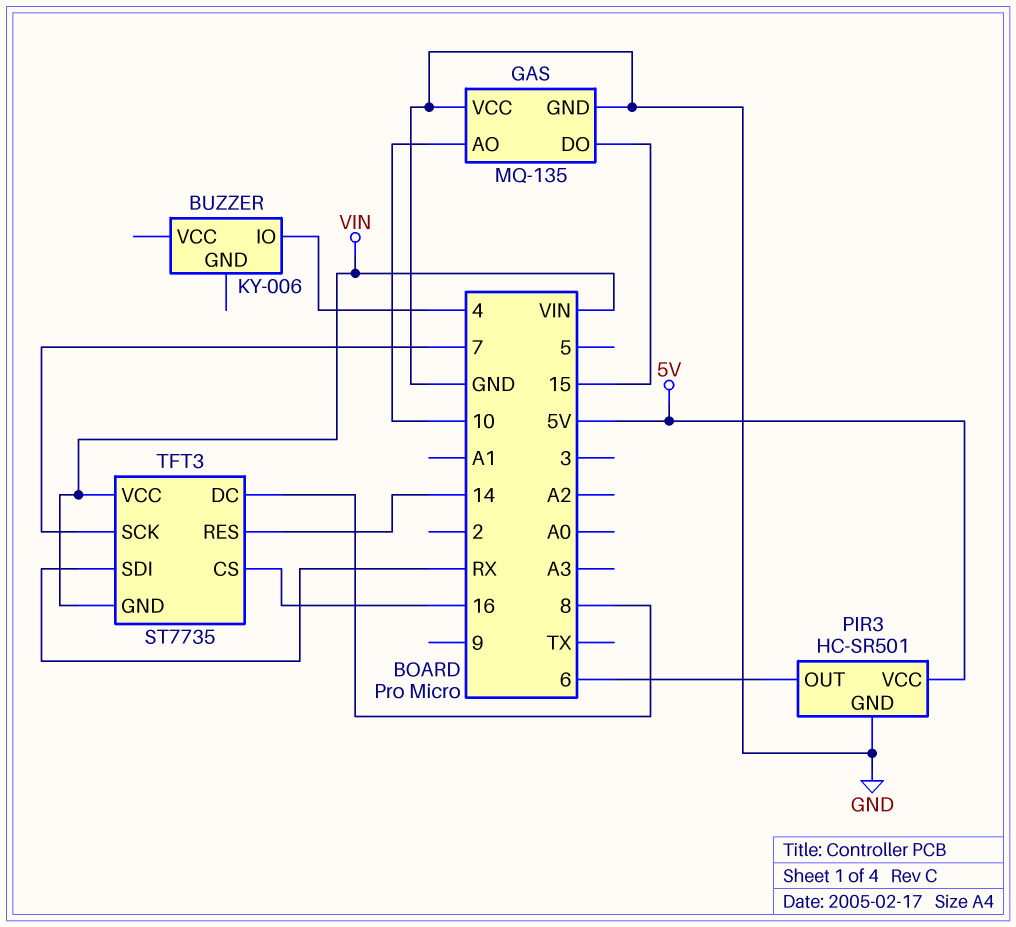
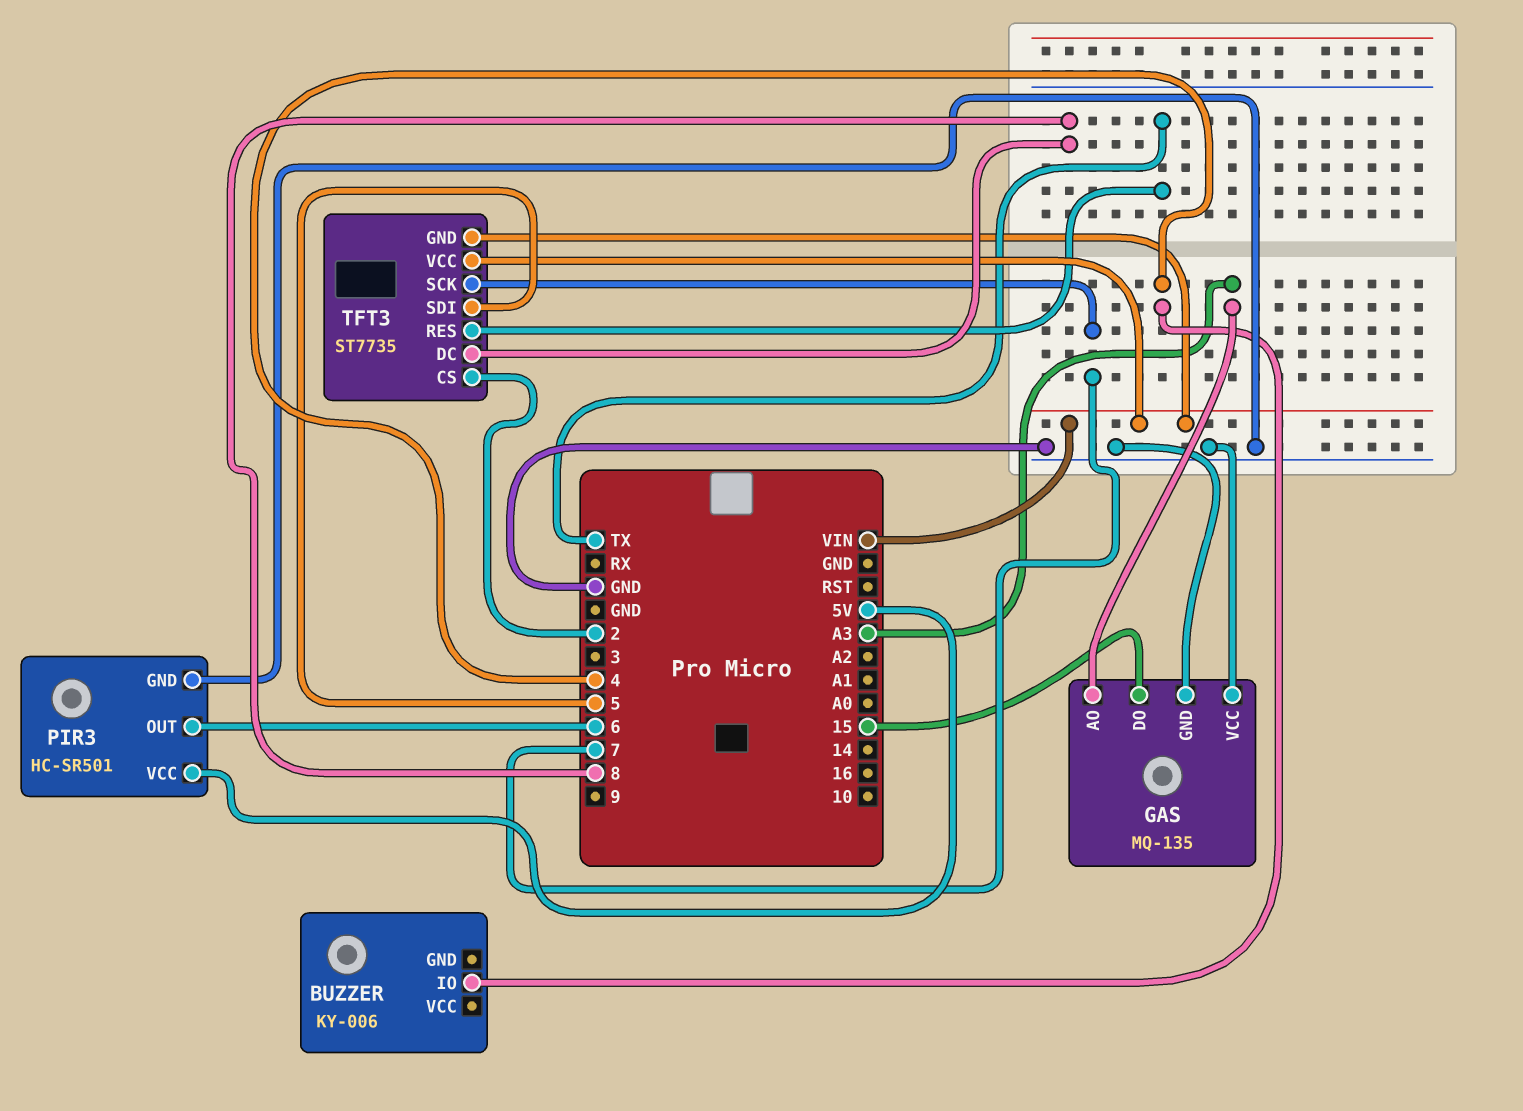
GAS pin AO: 10 -> A3
TFT3 pin CS: 16 -> 2
TFT3 pin RES: 14 -> TX
TFT3 pin SDI: RX -> 5

